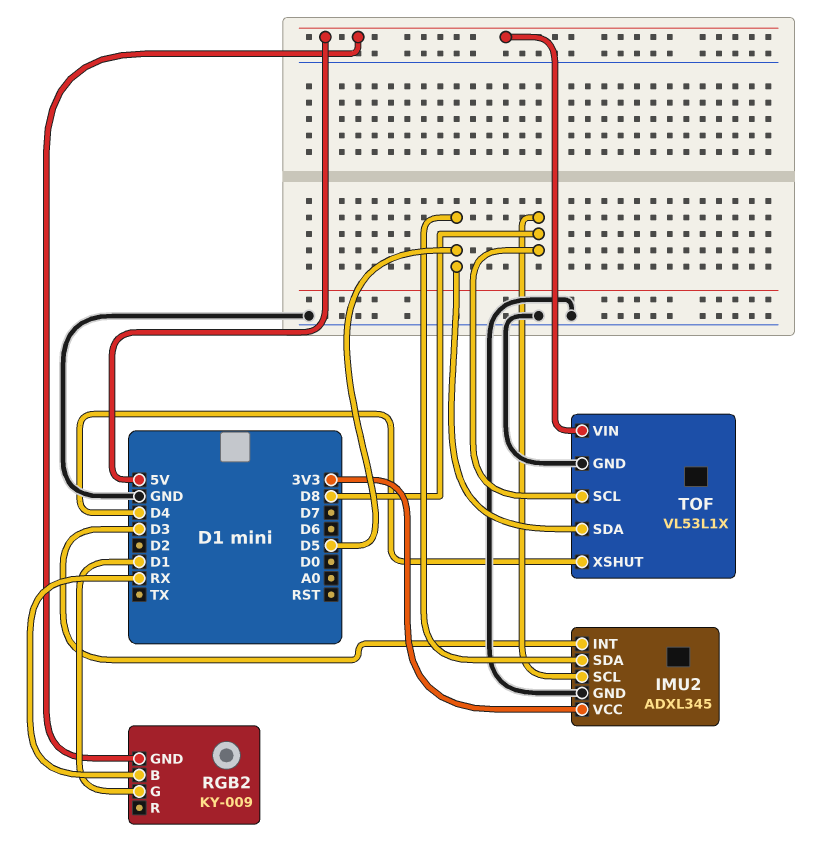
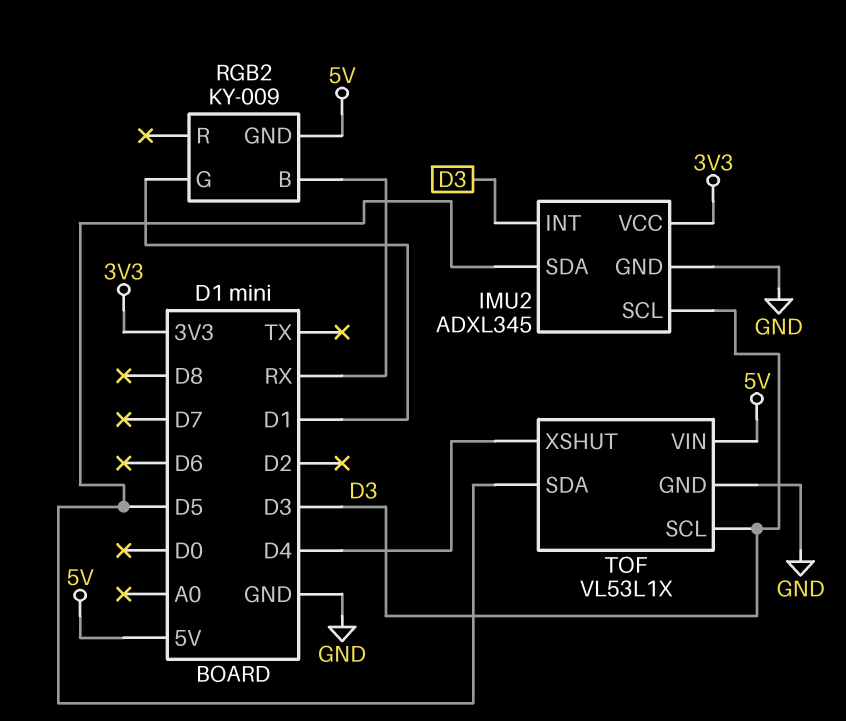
IMU2 pin SCL: D8 -> D3
TOF pin SCL: D8 -> D3

